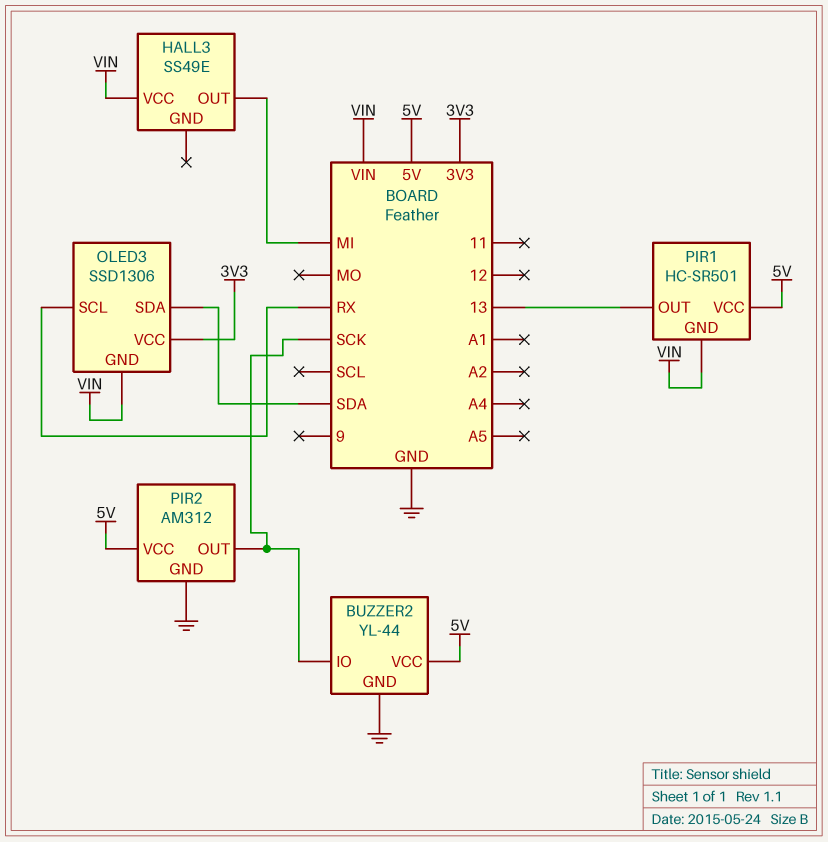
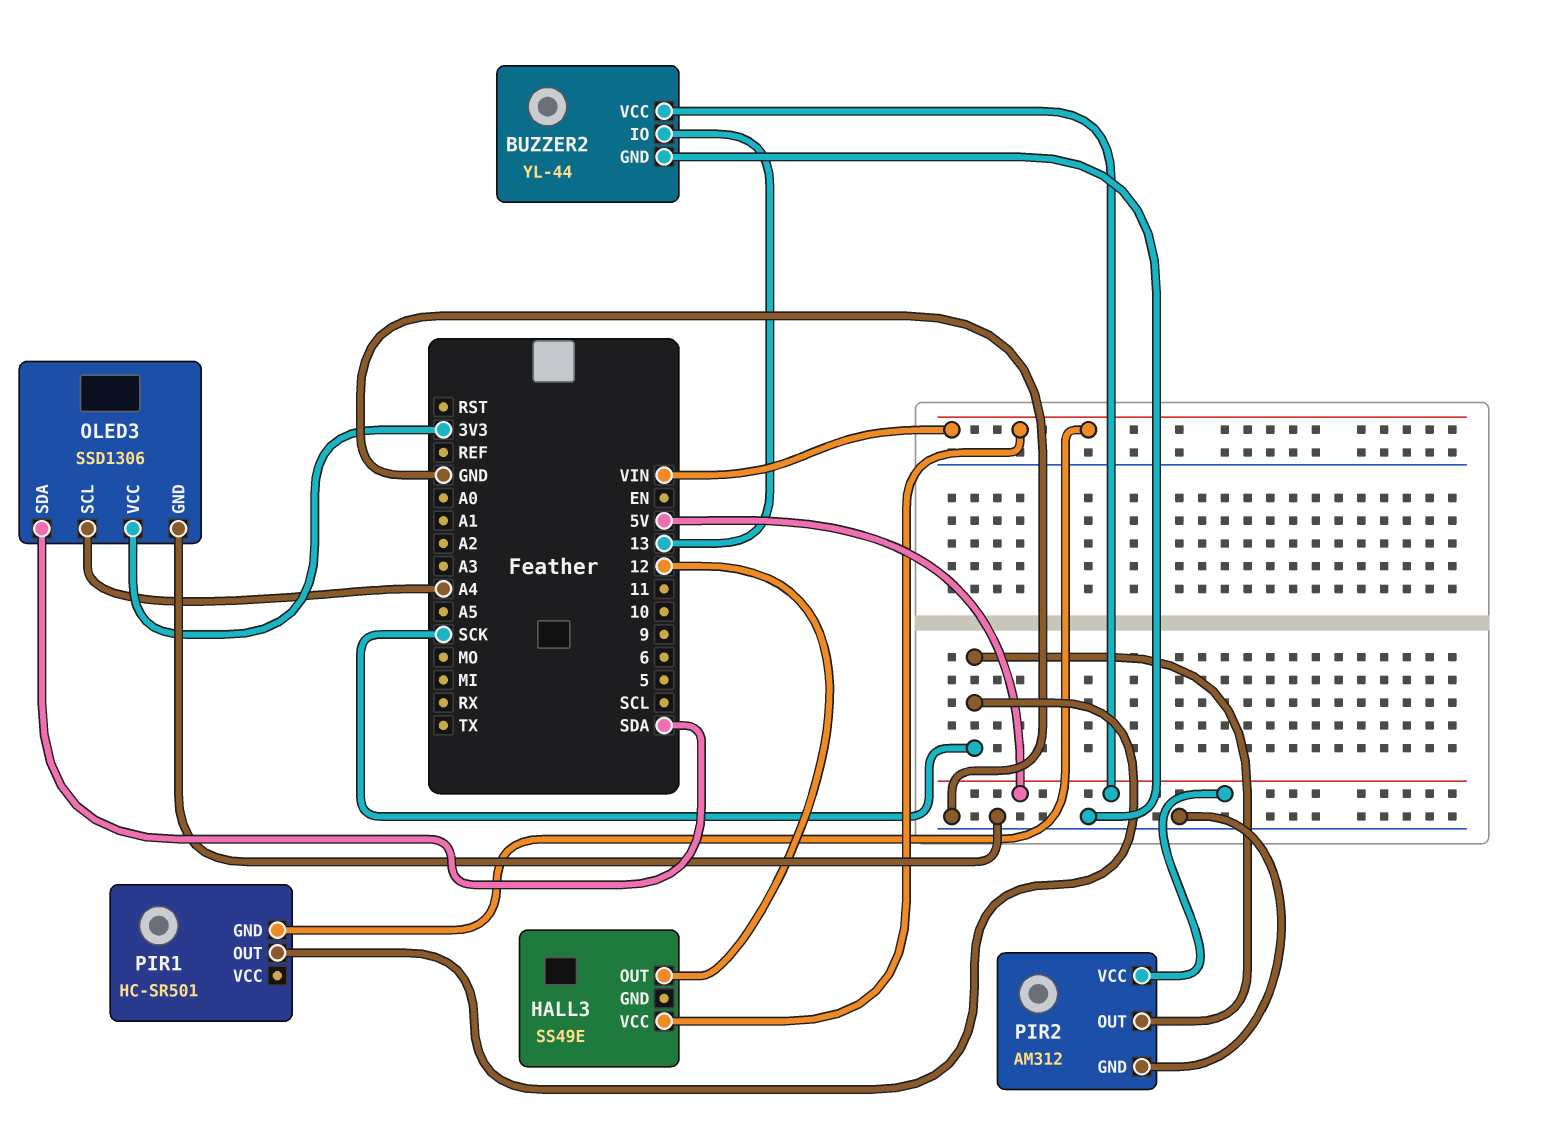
BUZZER2 pin IO: SCK -> 13
HALL3 pin OUT: MI -> 12
OLED3 pin GND: VIN -> GND
OLED3 pin SCL: RX -> A4
PIR1 pin OUT: 13 -> SCK
PIR1 pin VCC: 5V -> none

